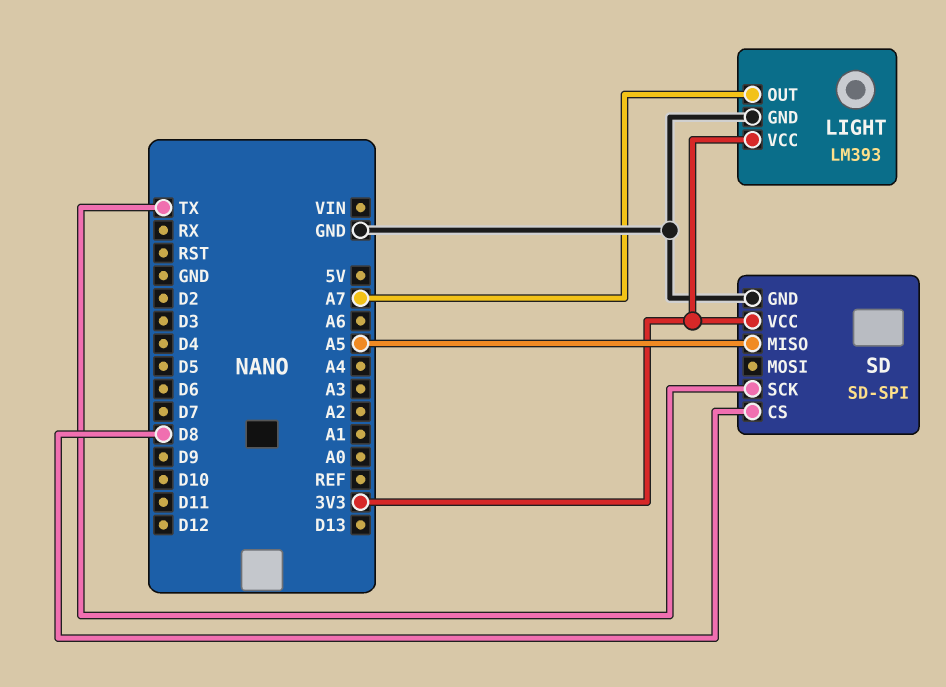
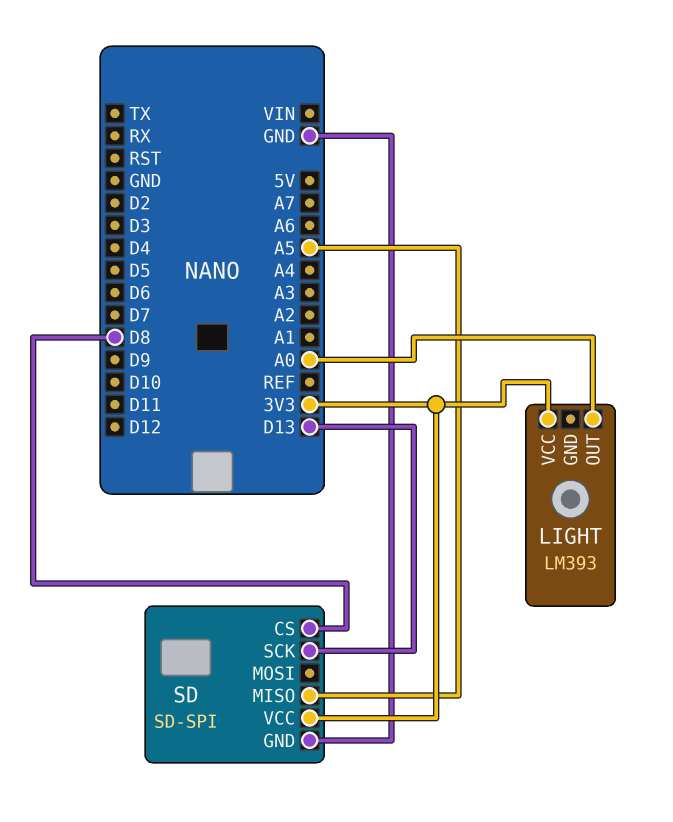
LIGHT pin GND: GND -> none
LIGHT pin OUT: A7 -> A0
SD pin SCK: TX -> D13

